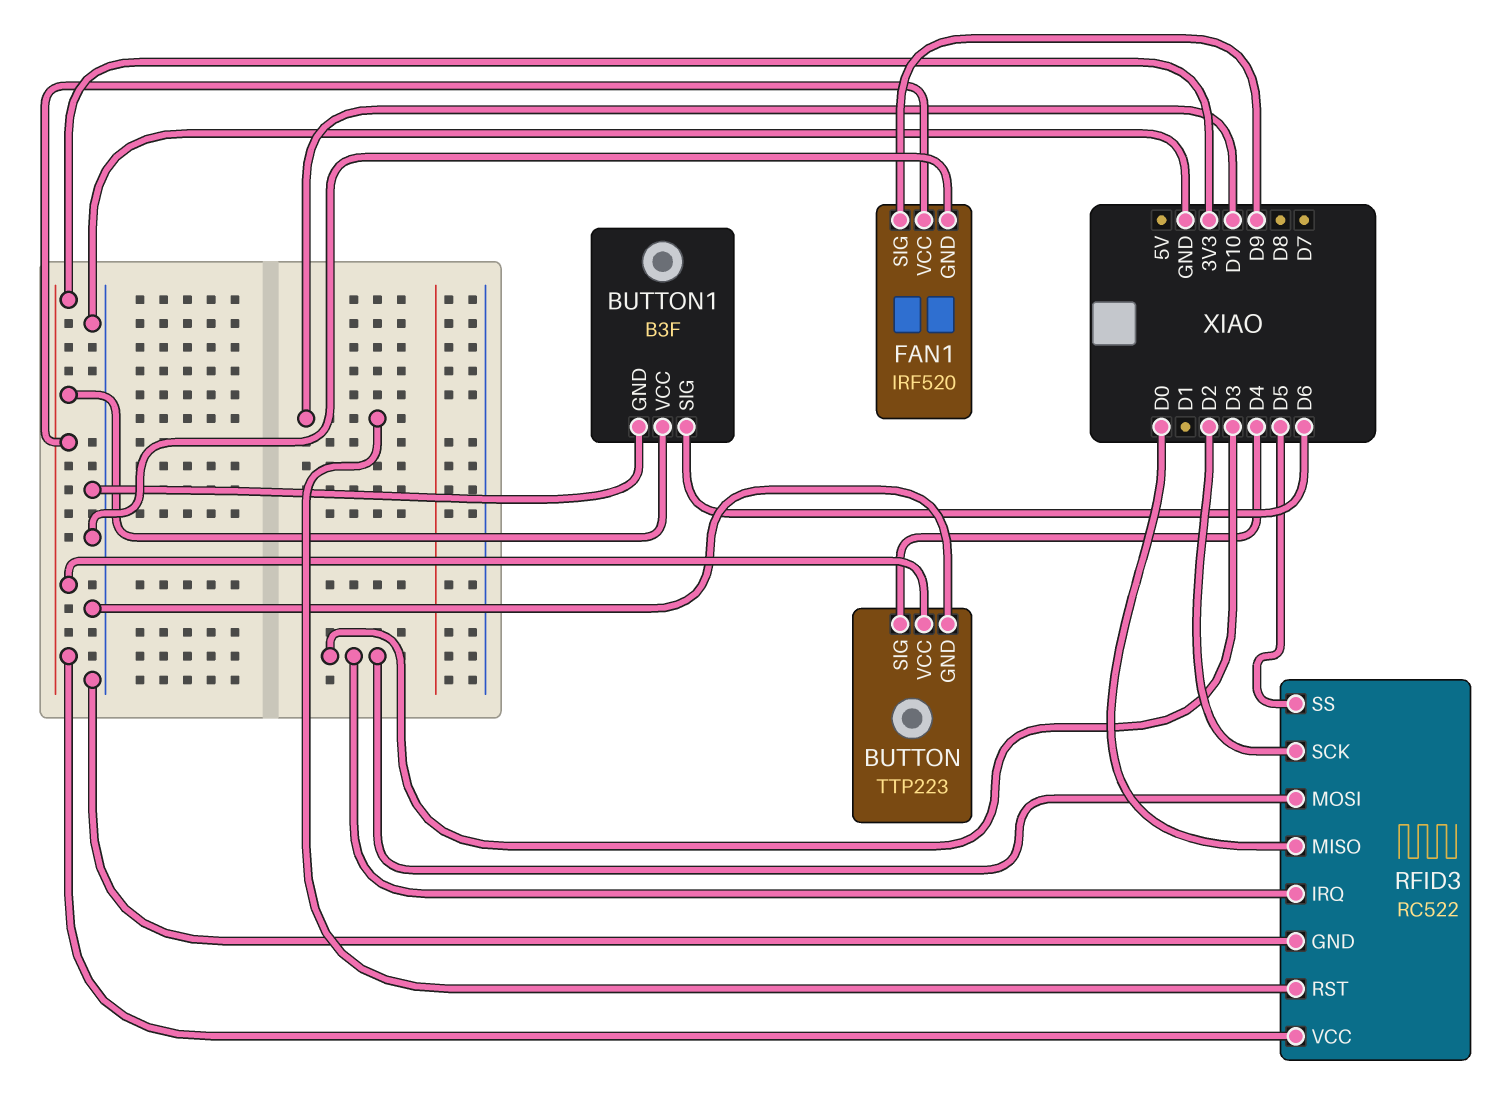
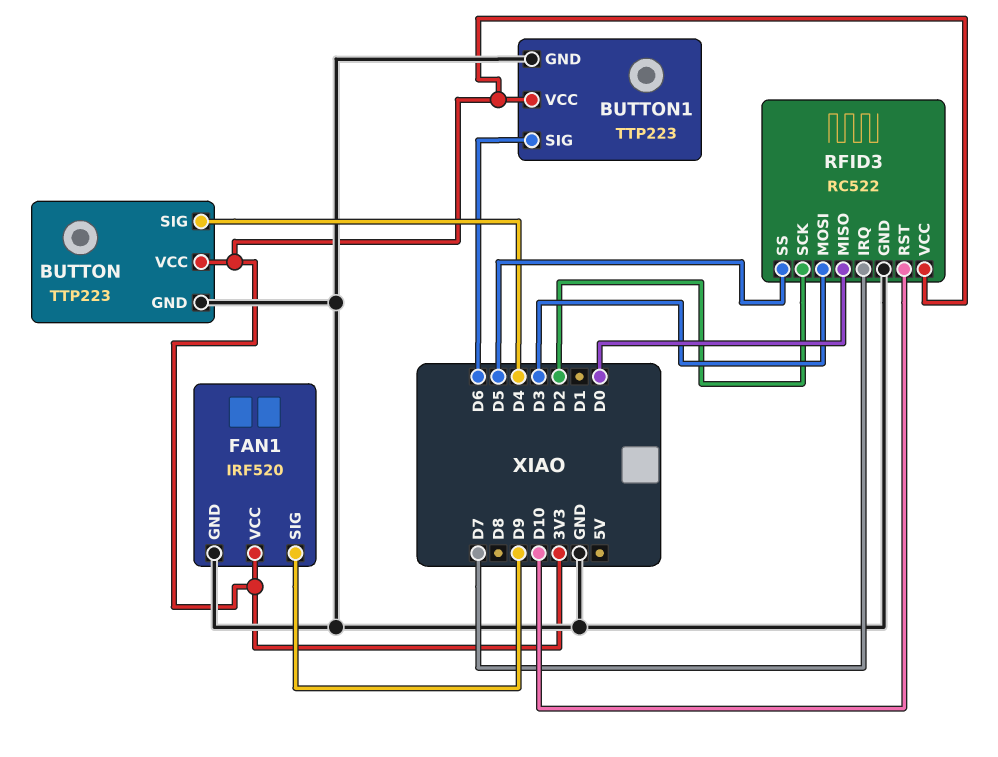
BUTTON1: B3F -> TTP223
RFID3 pin IRQ: D3 -> D7

